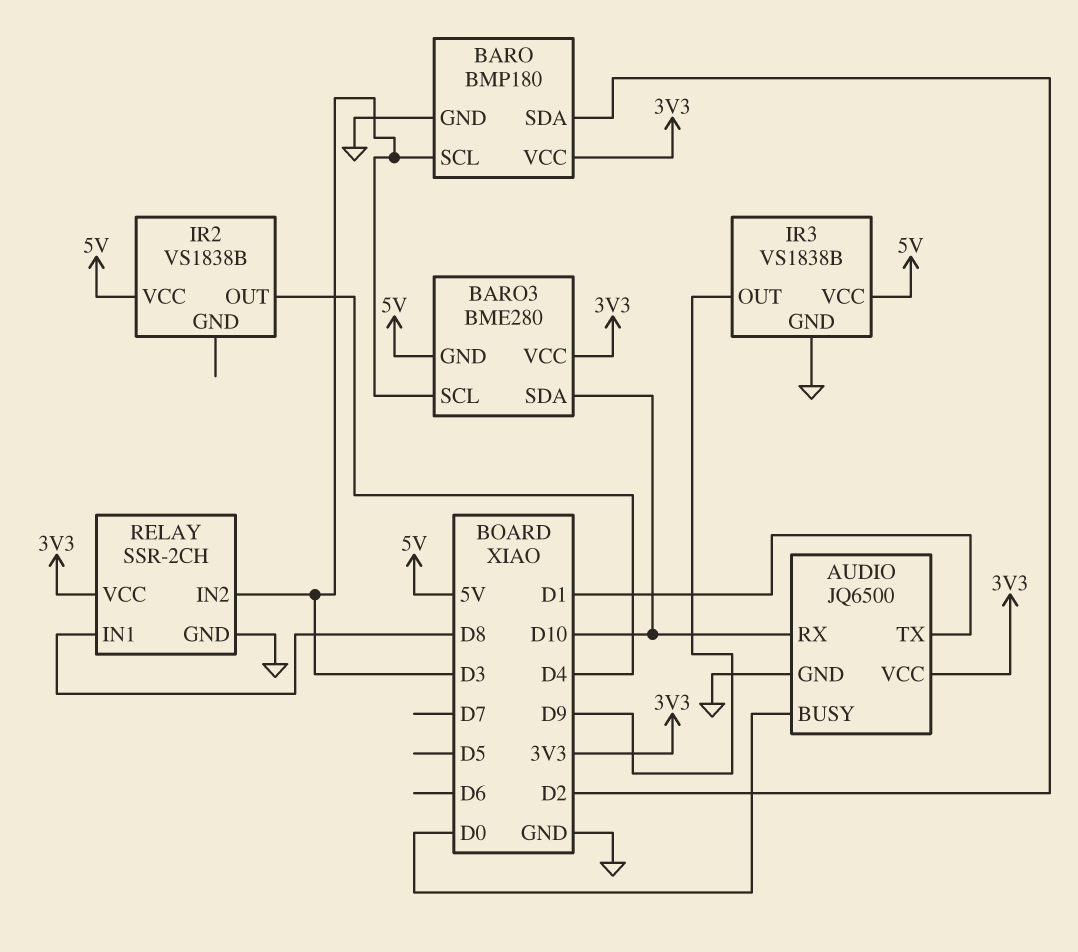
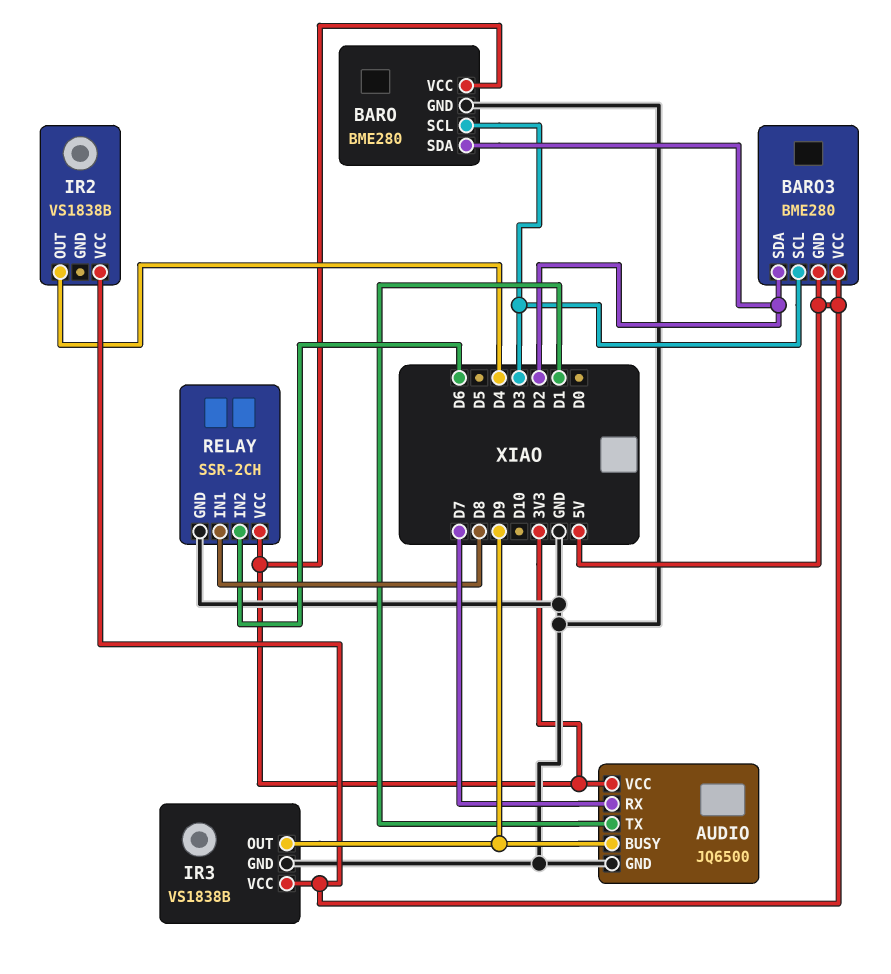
AUDIO pin BUSY: D0 -> D9
AUDIO pin RX: D10 -> D7
BARO: BMP180 -> BME280
BARO3 pin SDA: D10 -> D2
BARO3 pin VCC: 3V3 -> 5V
RELAY pin IN2: D3 -> D6

